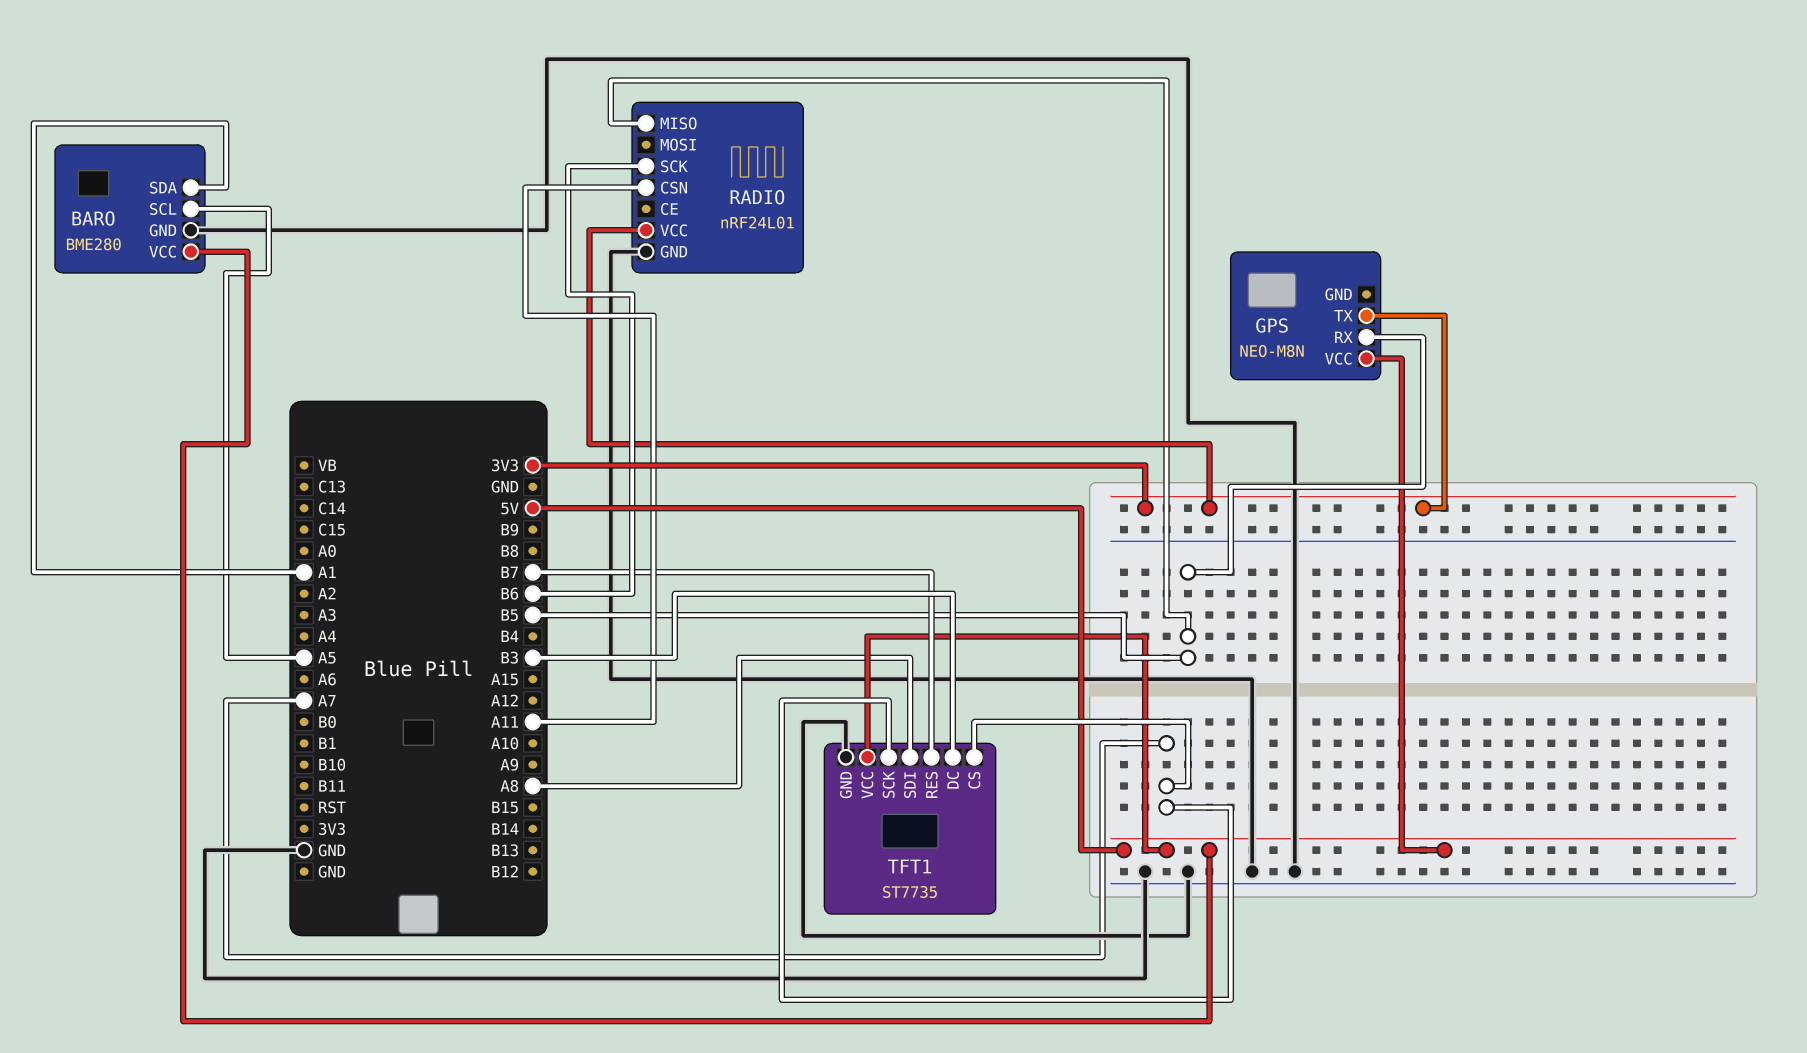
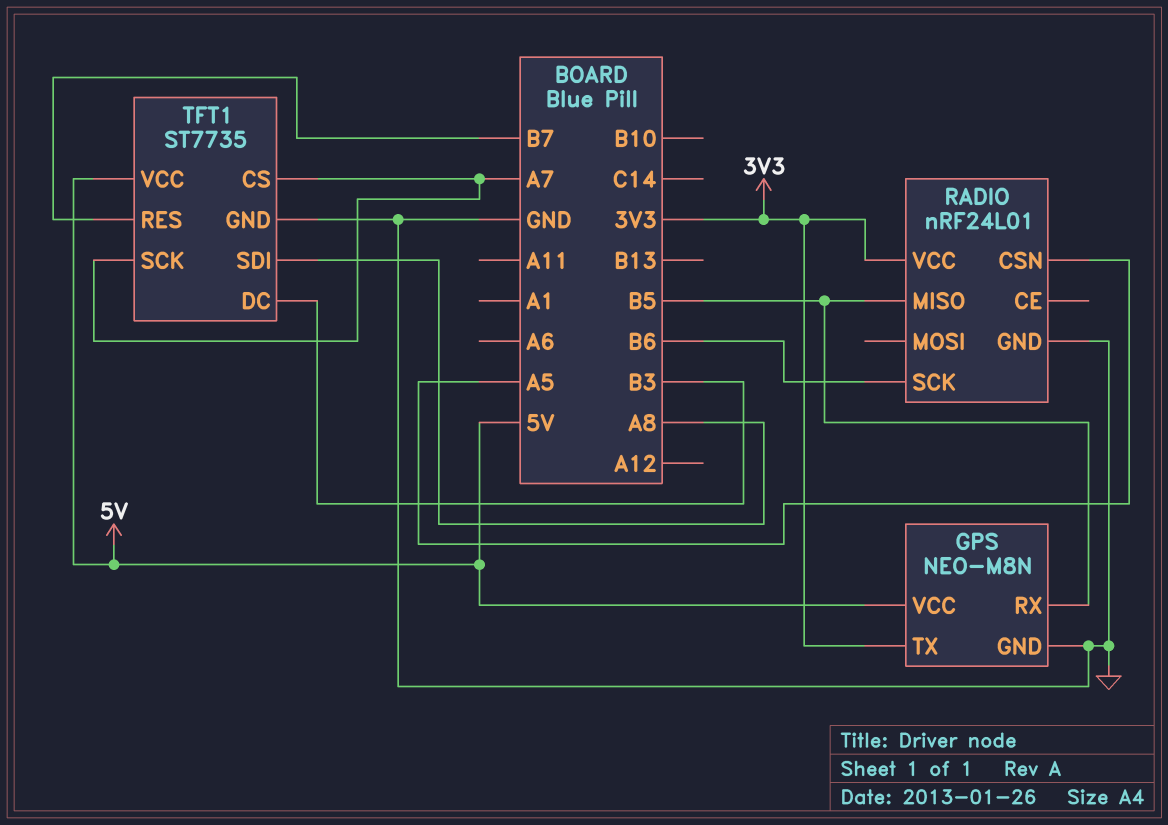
BARO: BME280 -> none
BARO pin GND: GND -> none
BARO pin SCL: A5 -> none
BARO pin SDA: A1 -> none
BARO pin VCC: 5V -> none
GPS pin GND: none -> GND
RADIO pin CSN: A11 -> A5

